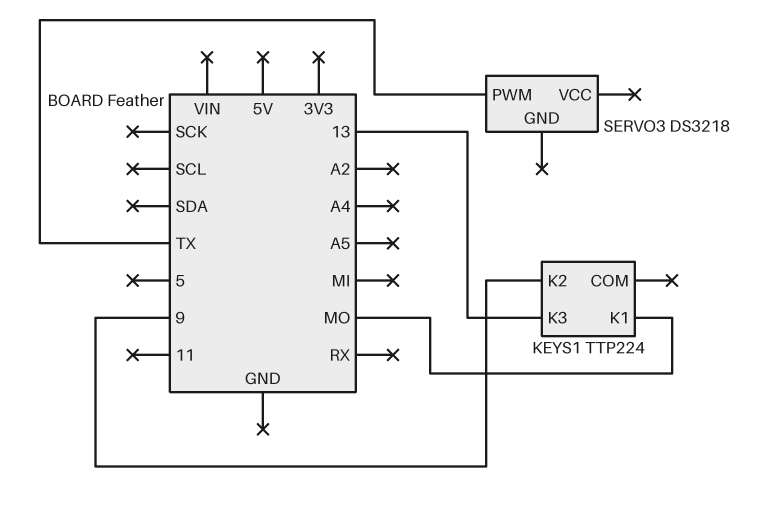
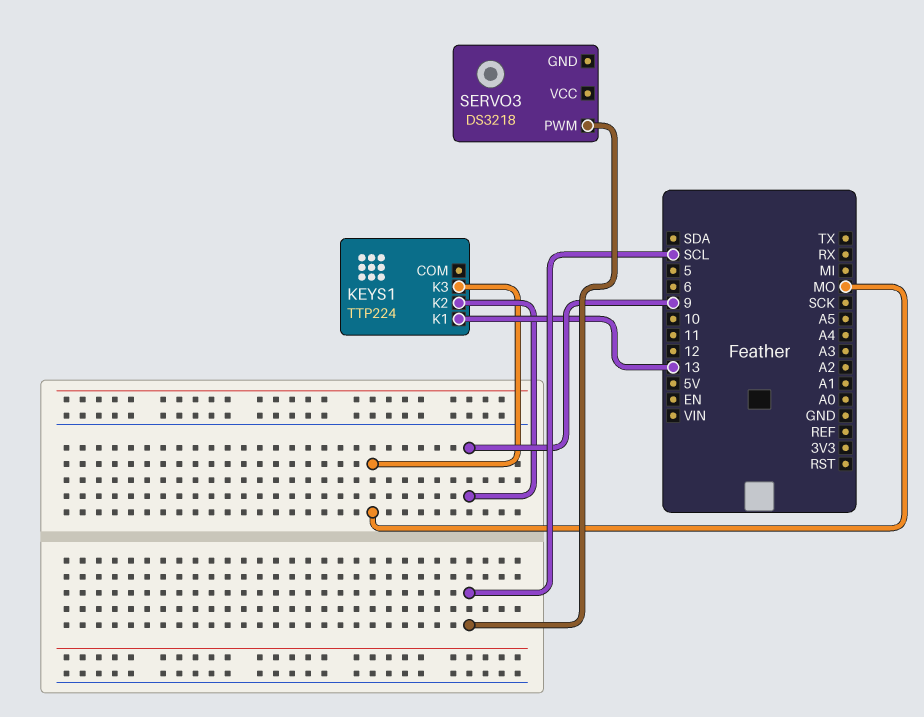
KEYS1 pin K1: MO -> 13
KEYS1 pin K3: 13 -> MO
SERVO3 pin PWM: TX -> SCL

